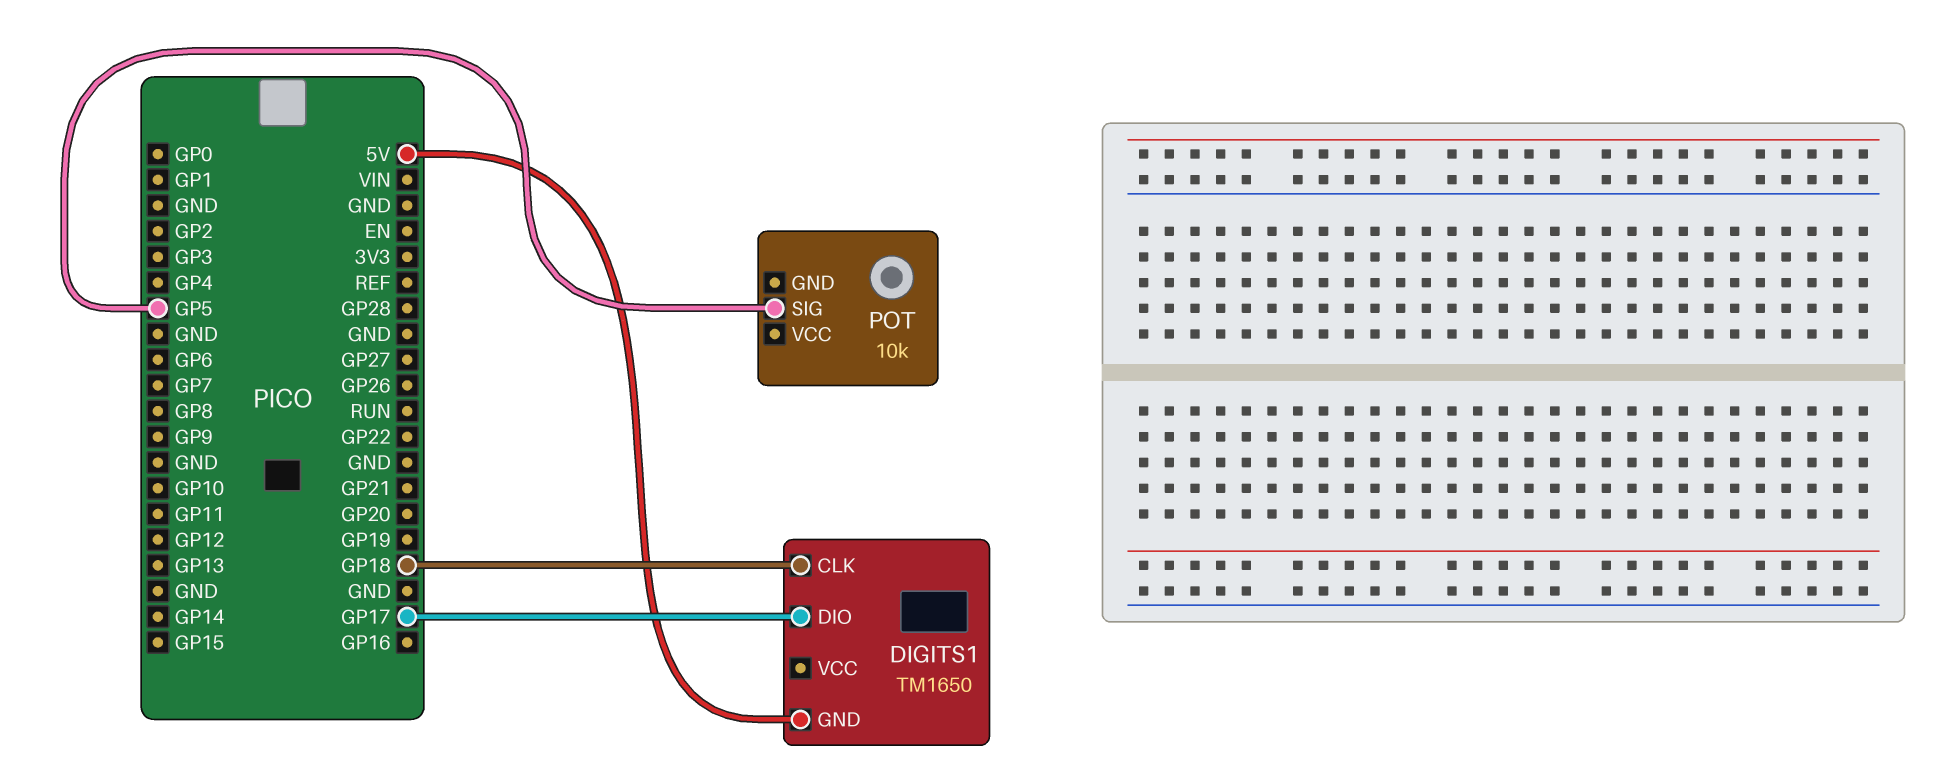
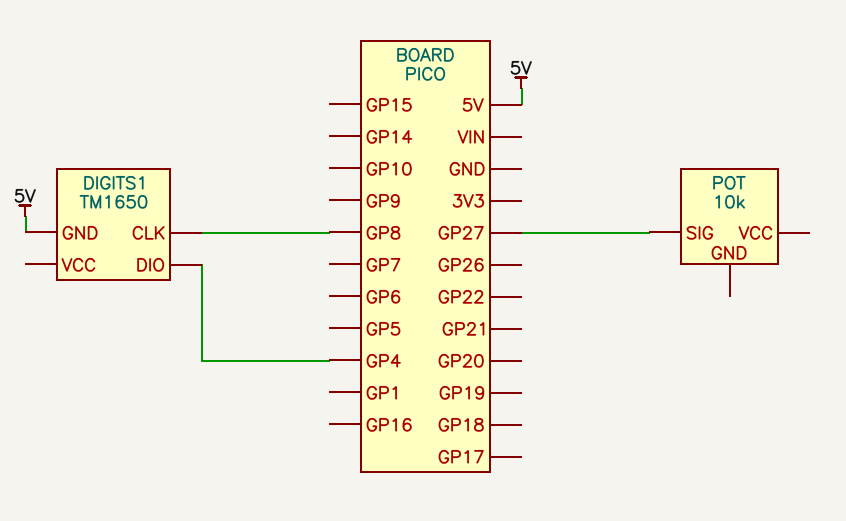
DIGITS1 pin CLK: GP18 -> GP8
DIGITS1 pin DIO: GP17 -> GP4
POT pin SIG: GP5 -> GP27

